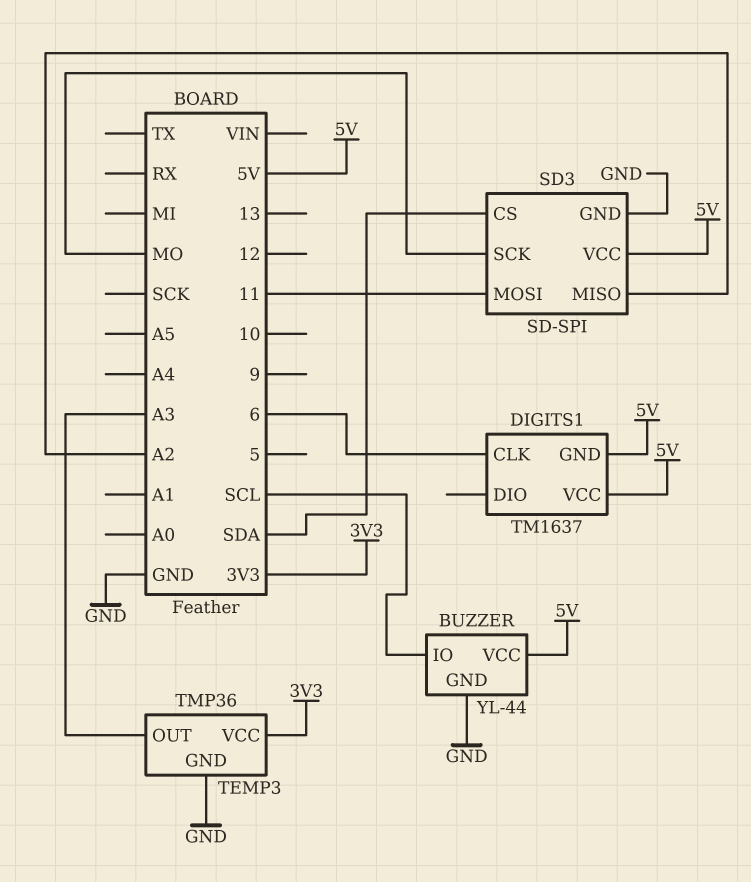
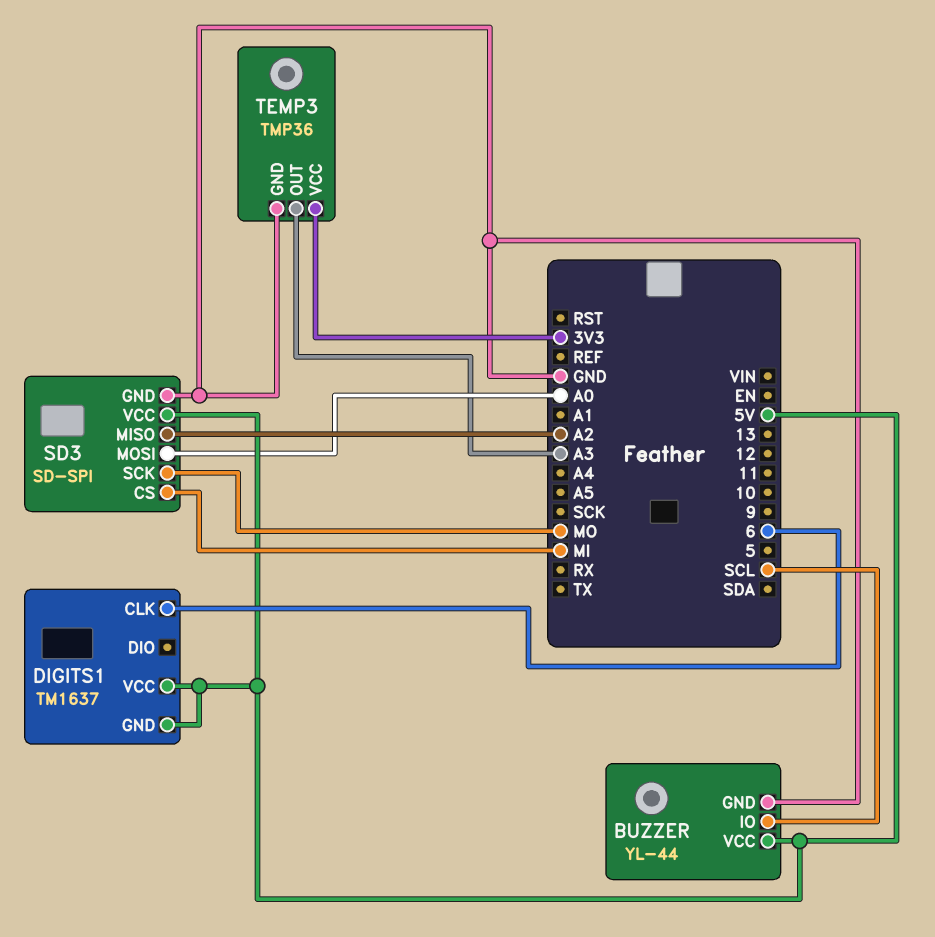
SD3 pin CS: SDA -> MI
SD3 pin MOSI: 11 -> A0

